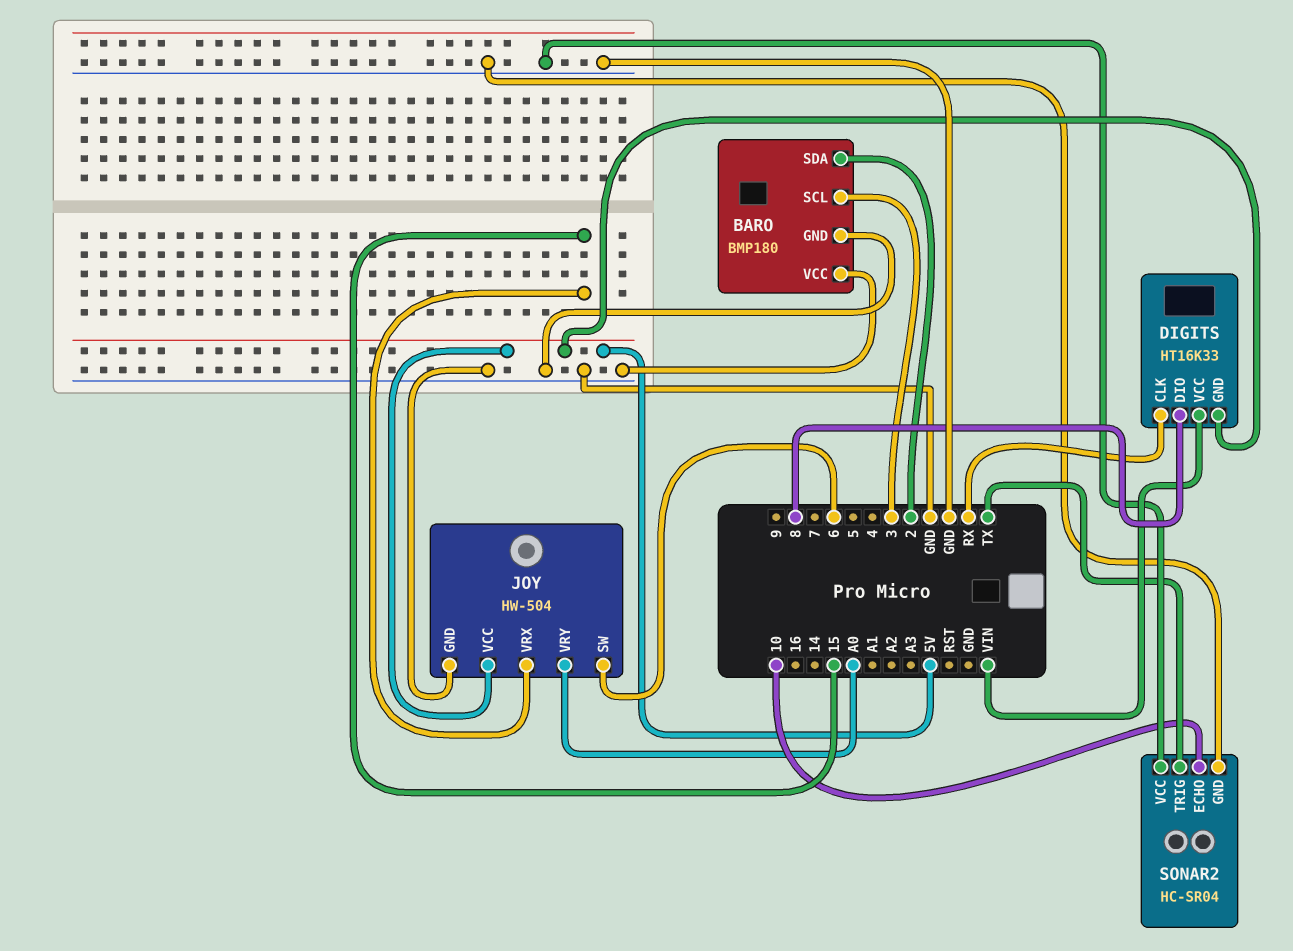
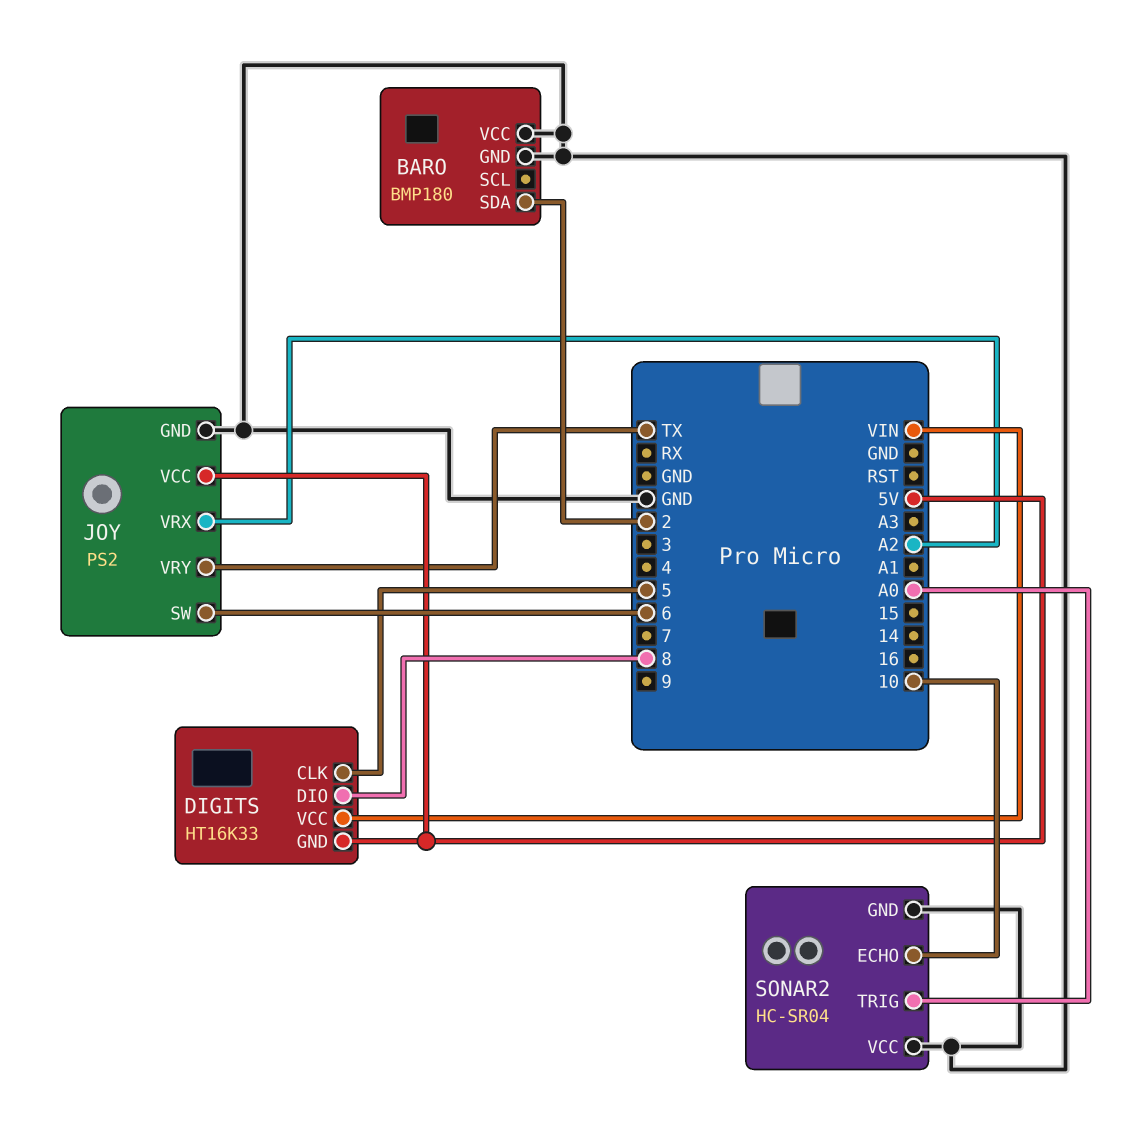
BARO pin SCL: 3 -> none
DIGITS pin CLK: RX -> 5
JOY: HW-504 -> PS2
JOY pin VRX: 15 -> A2
JOY pin VRY: A0 -> TX
SONAR2 pin TRIG: TX -> A0

